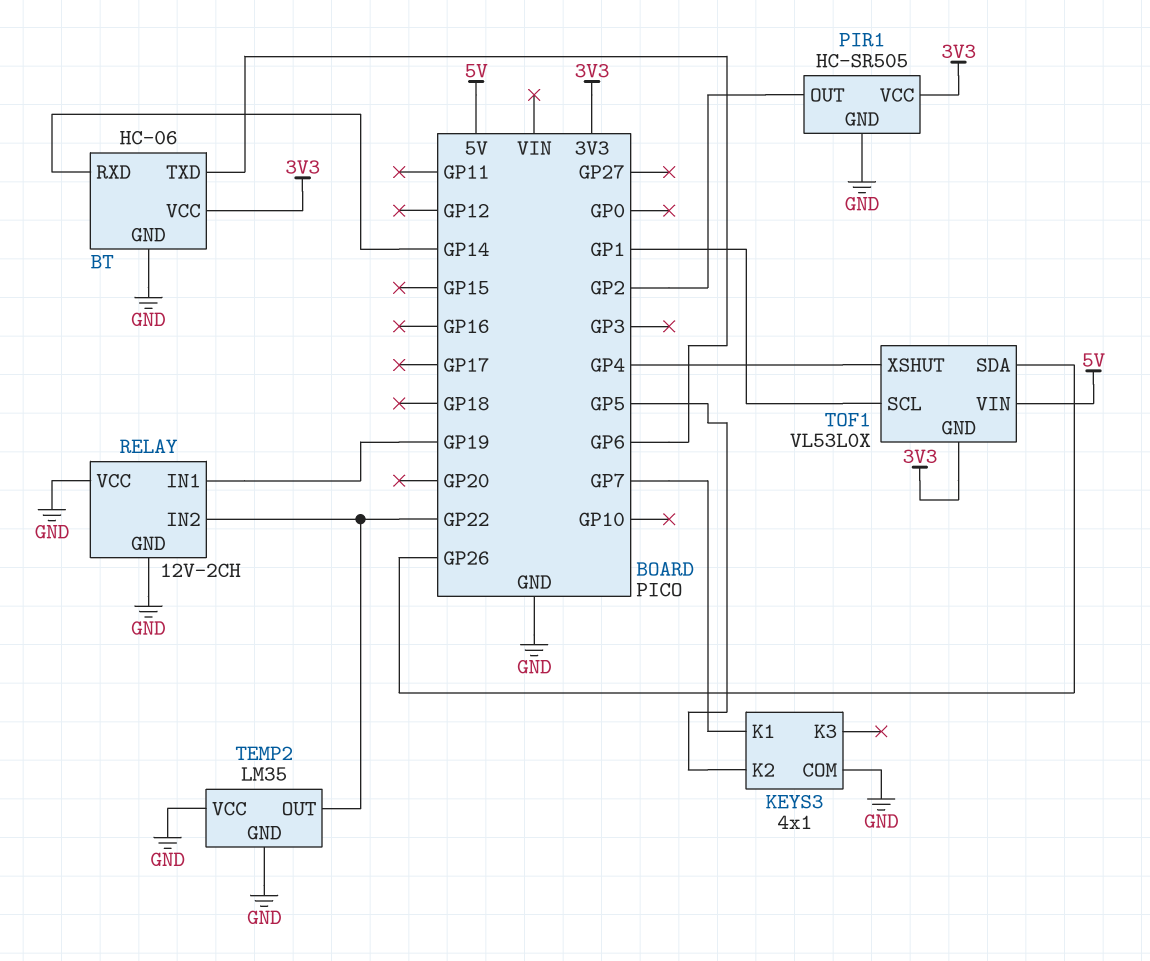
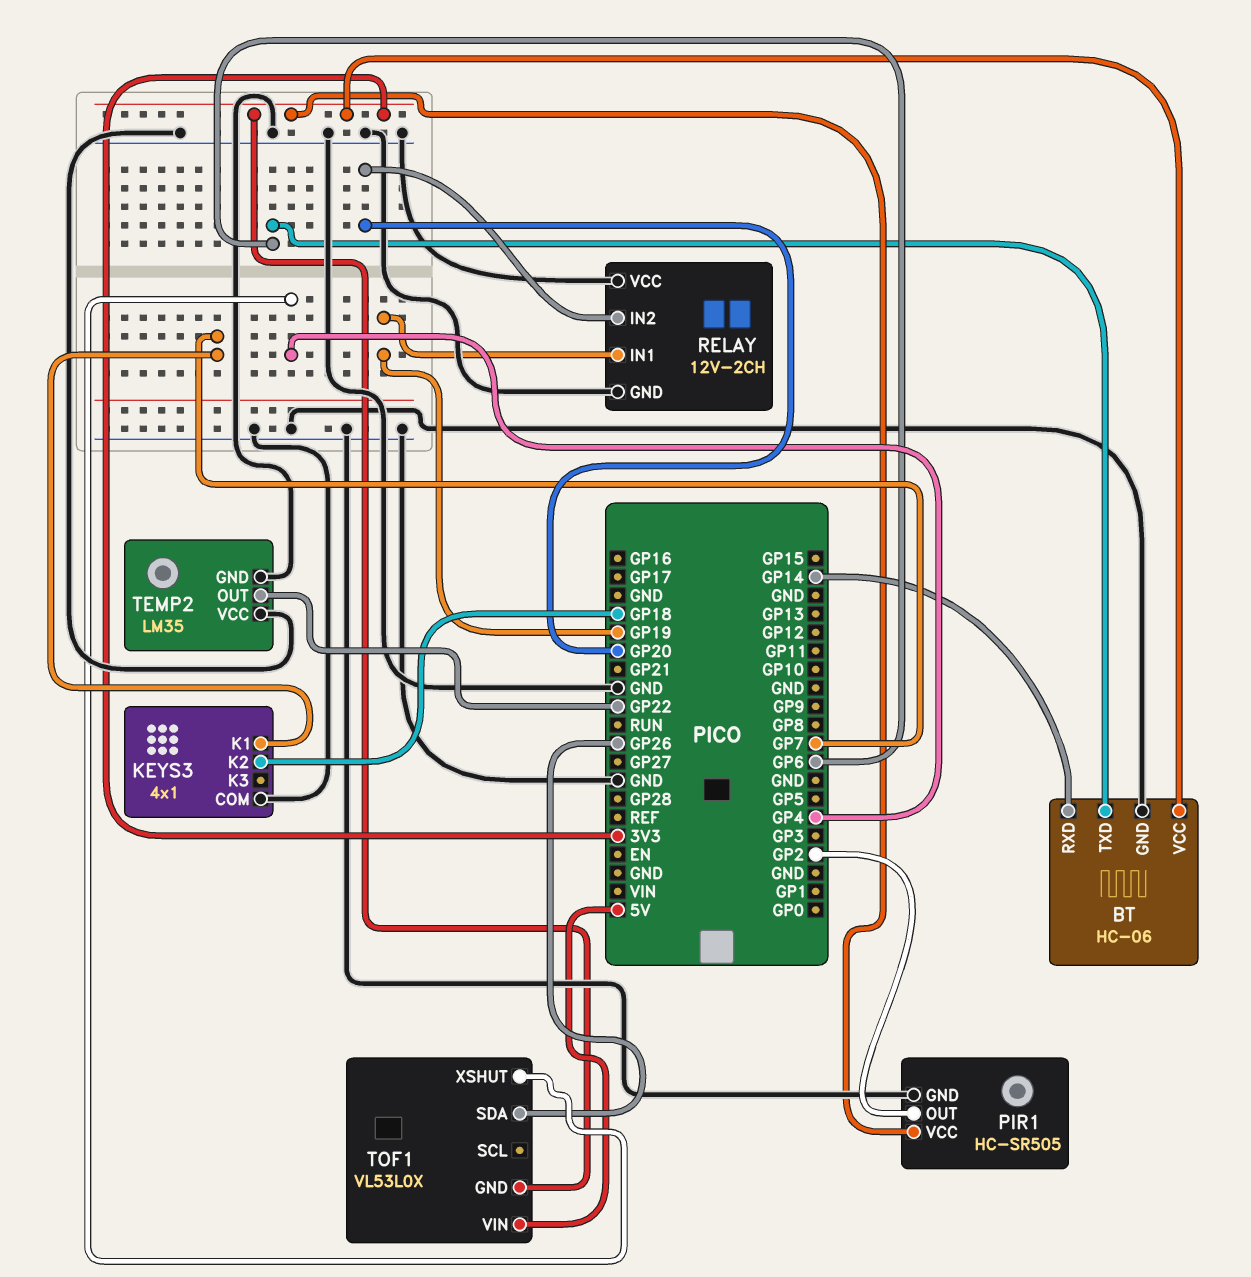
KEYS3 pin K2: GP5 -> GP18
RELAY pin IN2: GP22 -> GP20
TOF1 pin SCL: GP1 -> none

